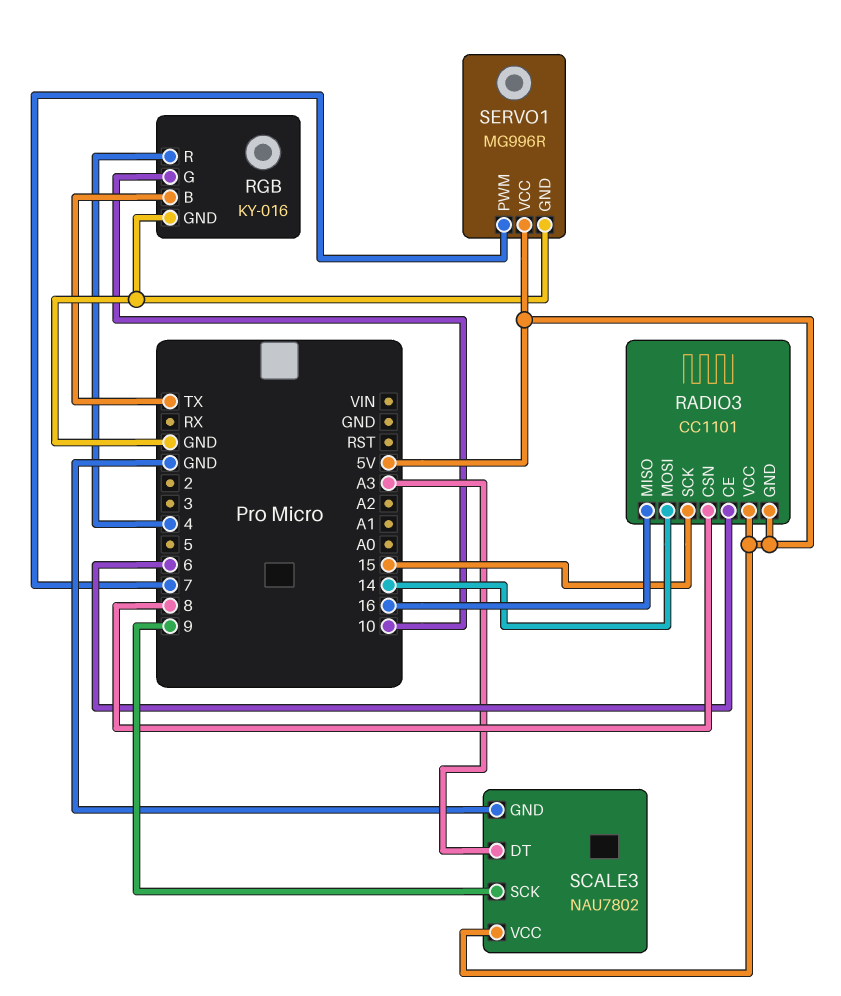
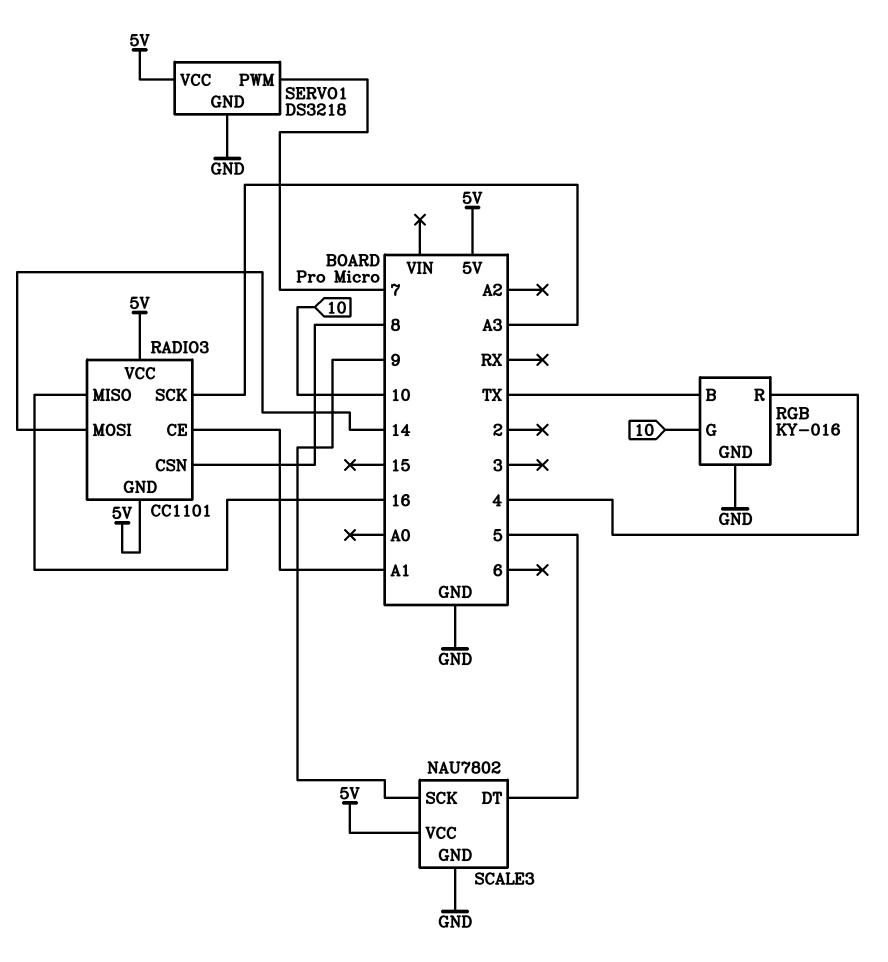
RADIO3 pin CE: 6 -> A1
RADIO3 pin SCK: 15 -> A3
SCALE3 pin DT: A3 -> 5
SERVO1: MG996R -> DS3218

